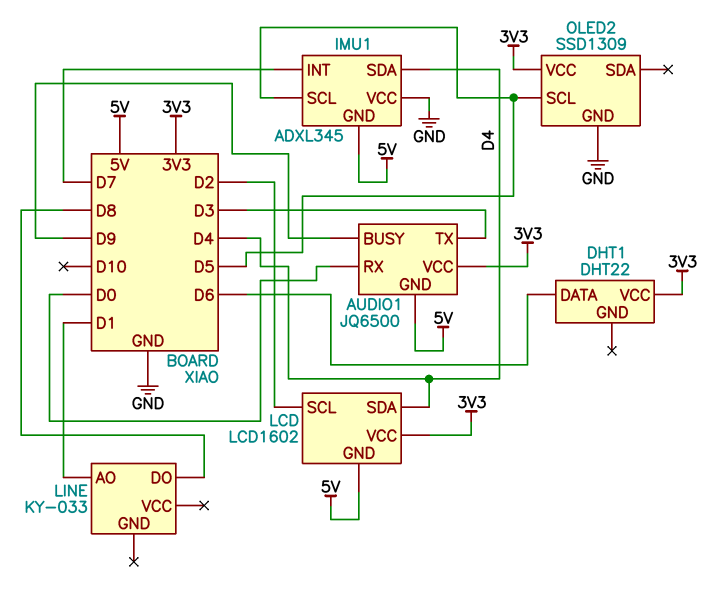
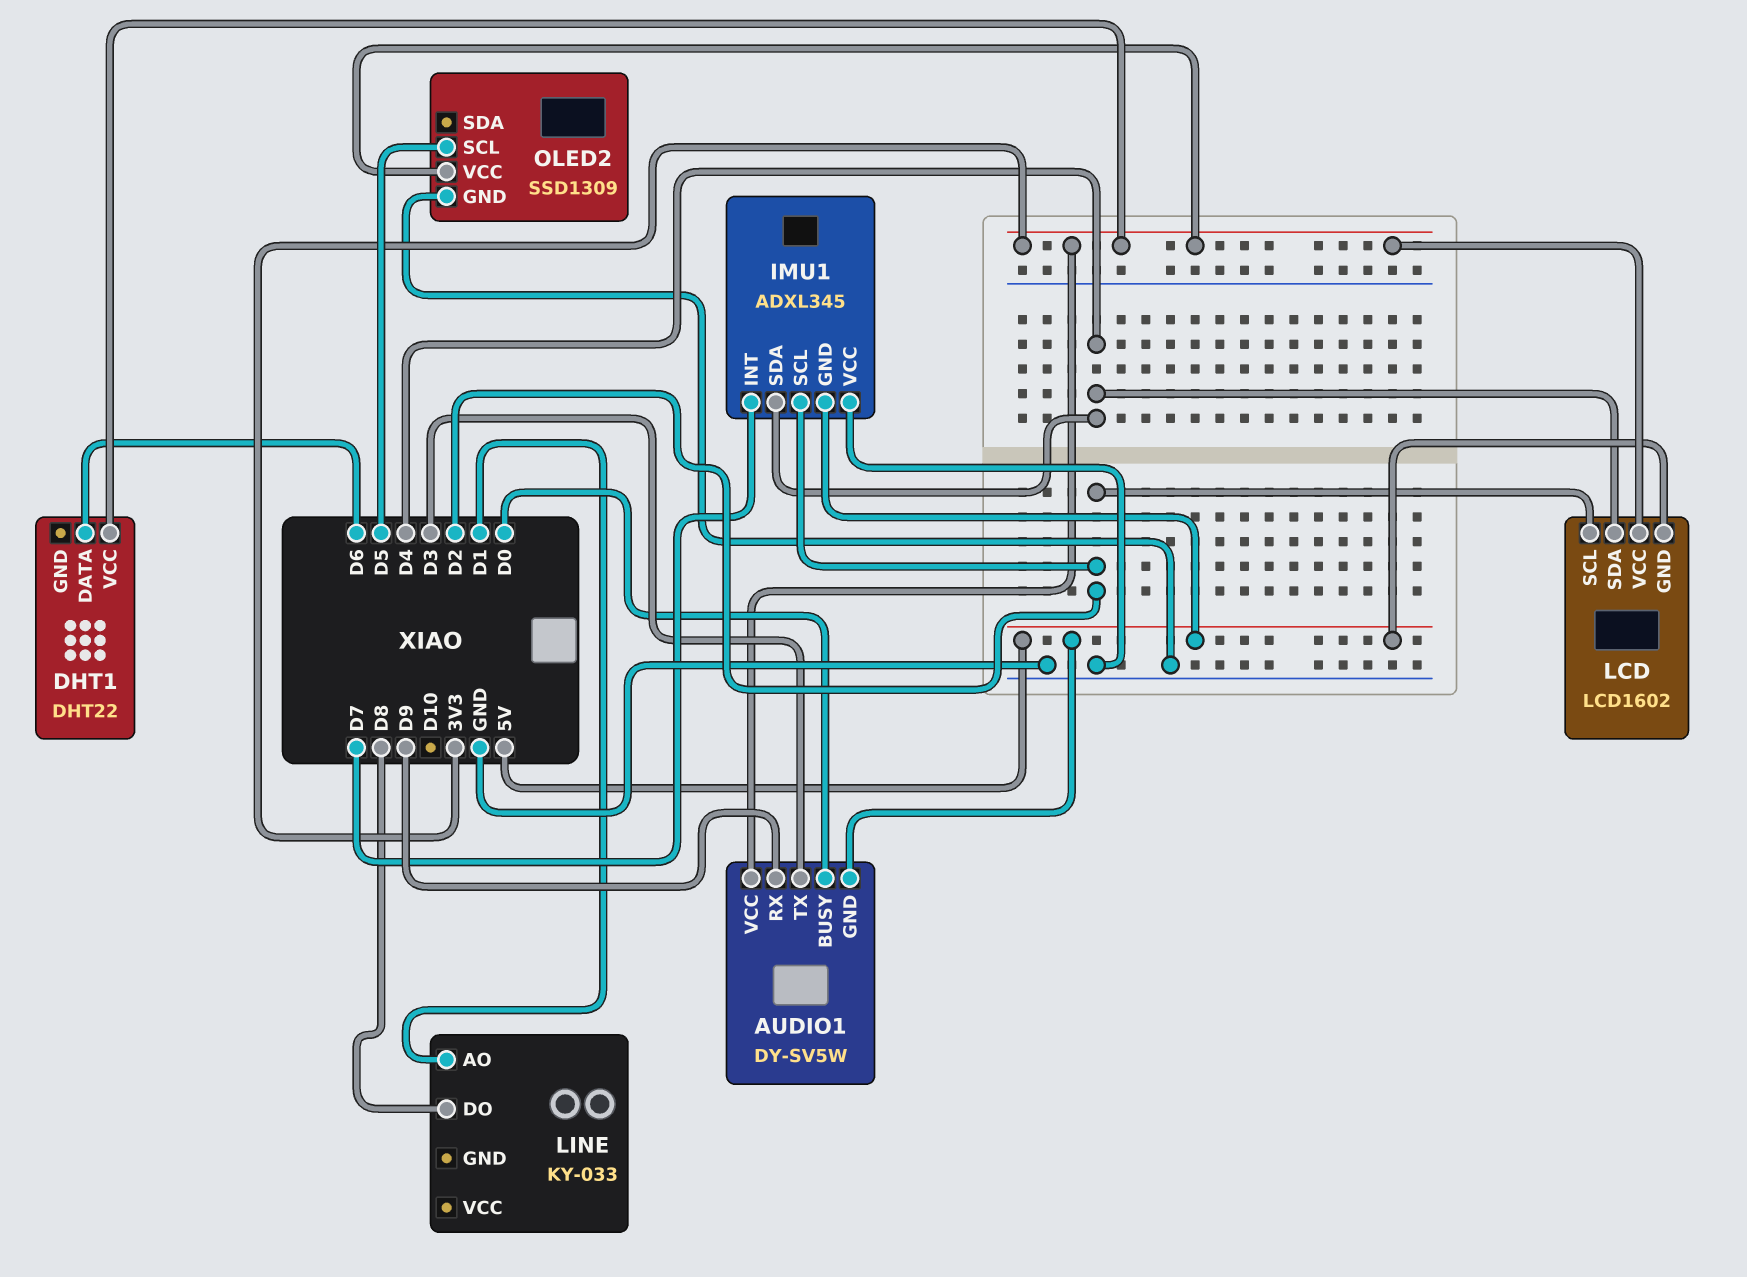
AUDIO1: JQ6500 -> DY-SV5W
AUDIO1 pin BUSY: D9 -> D0
AUDIO1 pin RX: D0 -> D9
IMU1 pin SCL: D5 -> D2

